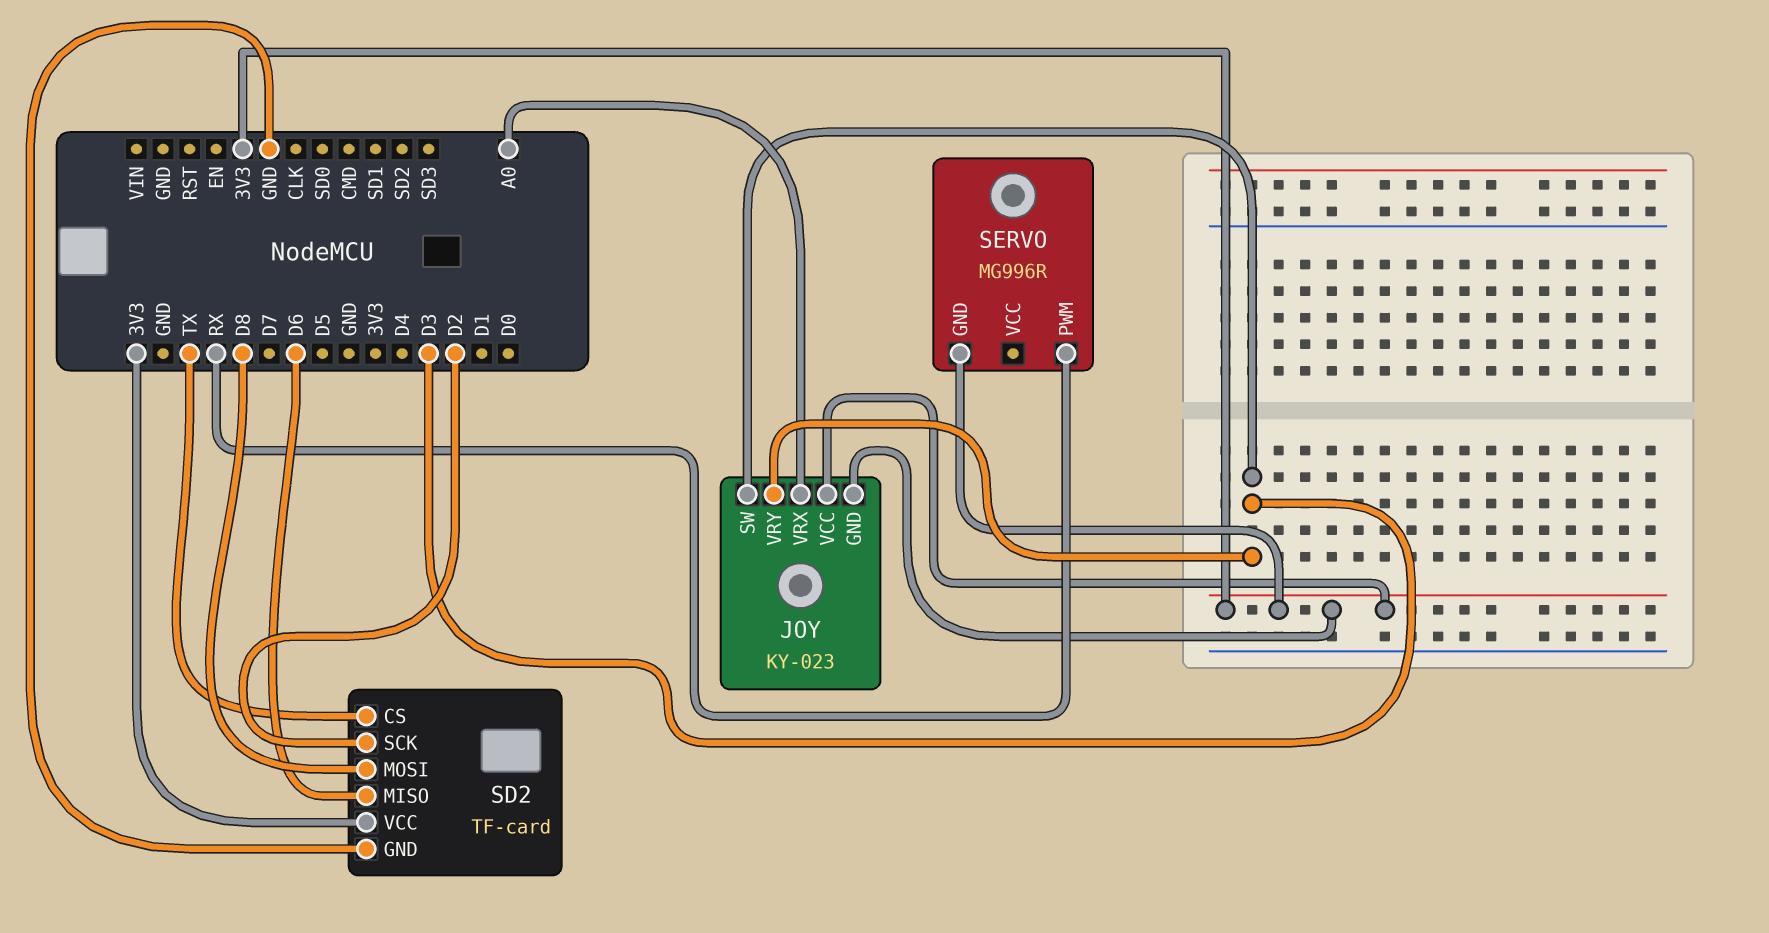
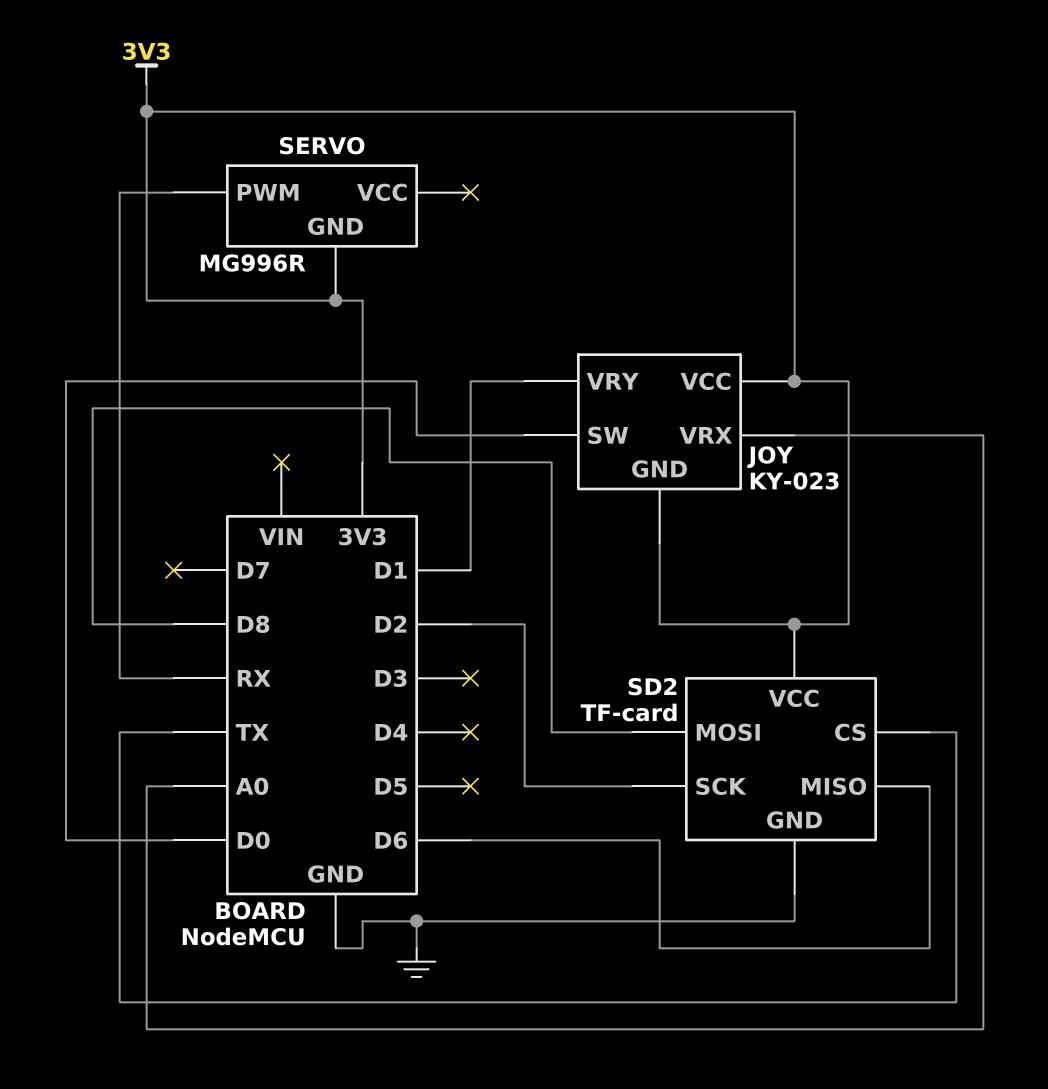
JOY pin SW: D3 -> D0
JOY pin VRY: D3 -> D1

